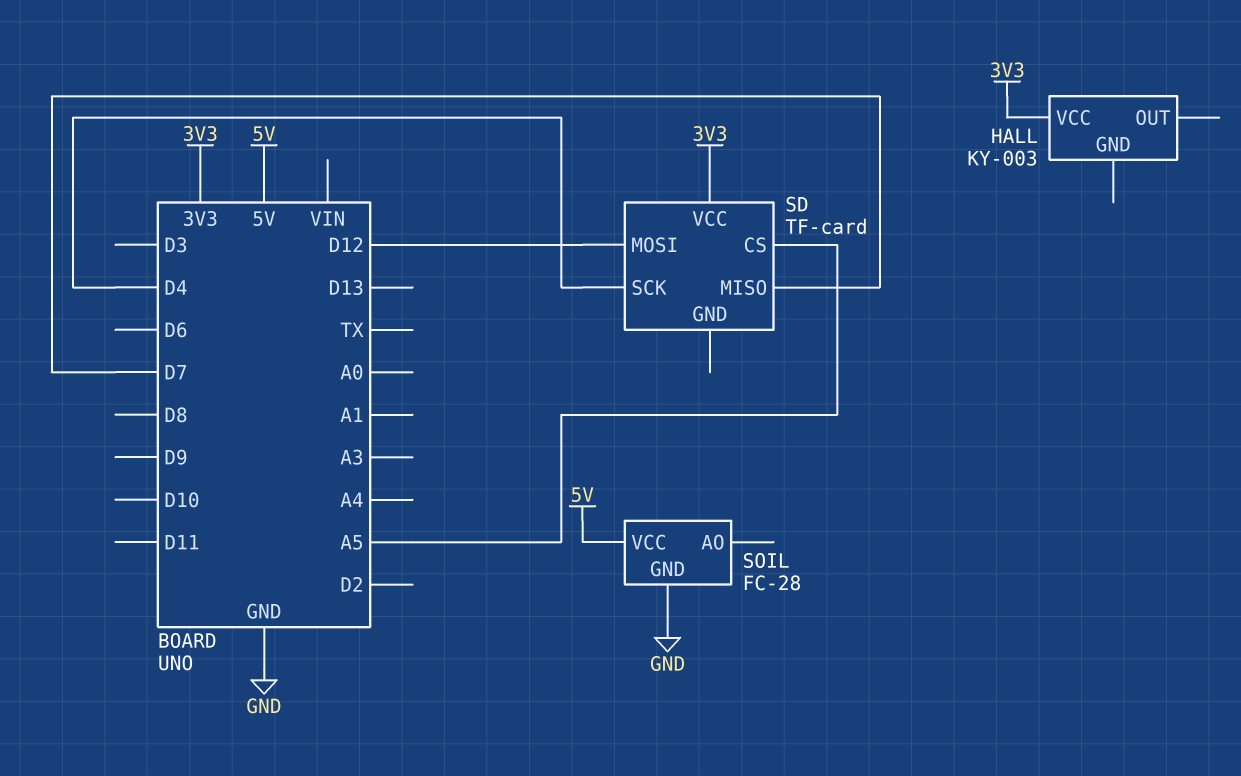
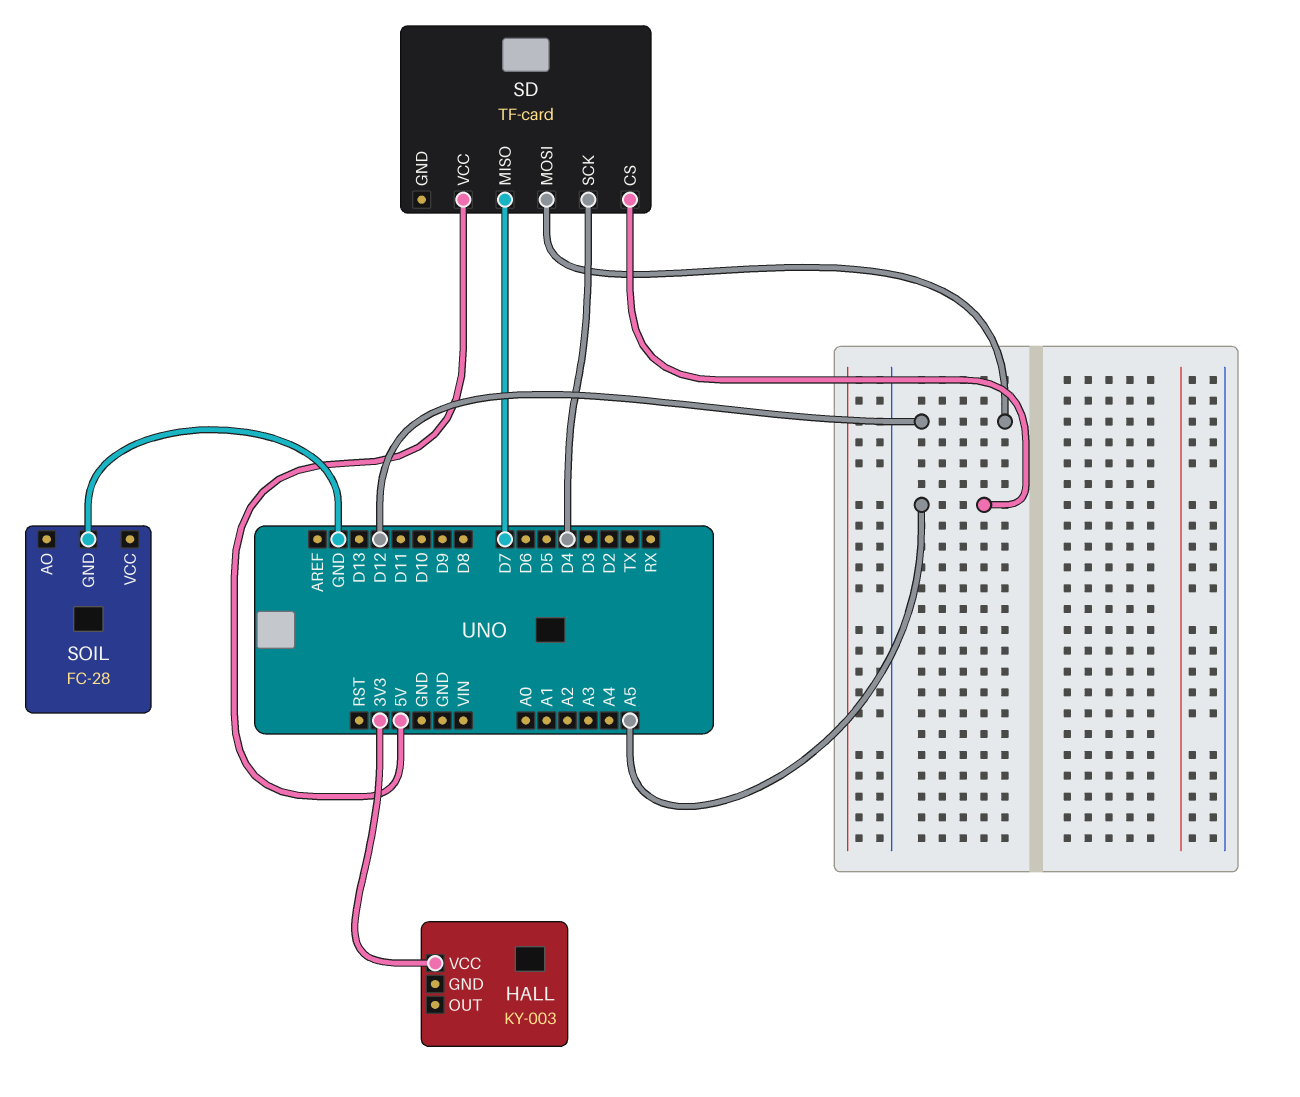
SD pin VCC: 3V3 -> 5V
SOIL pin VCC: 5V -> none

